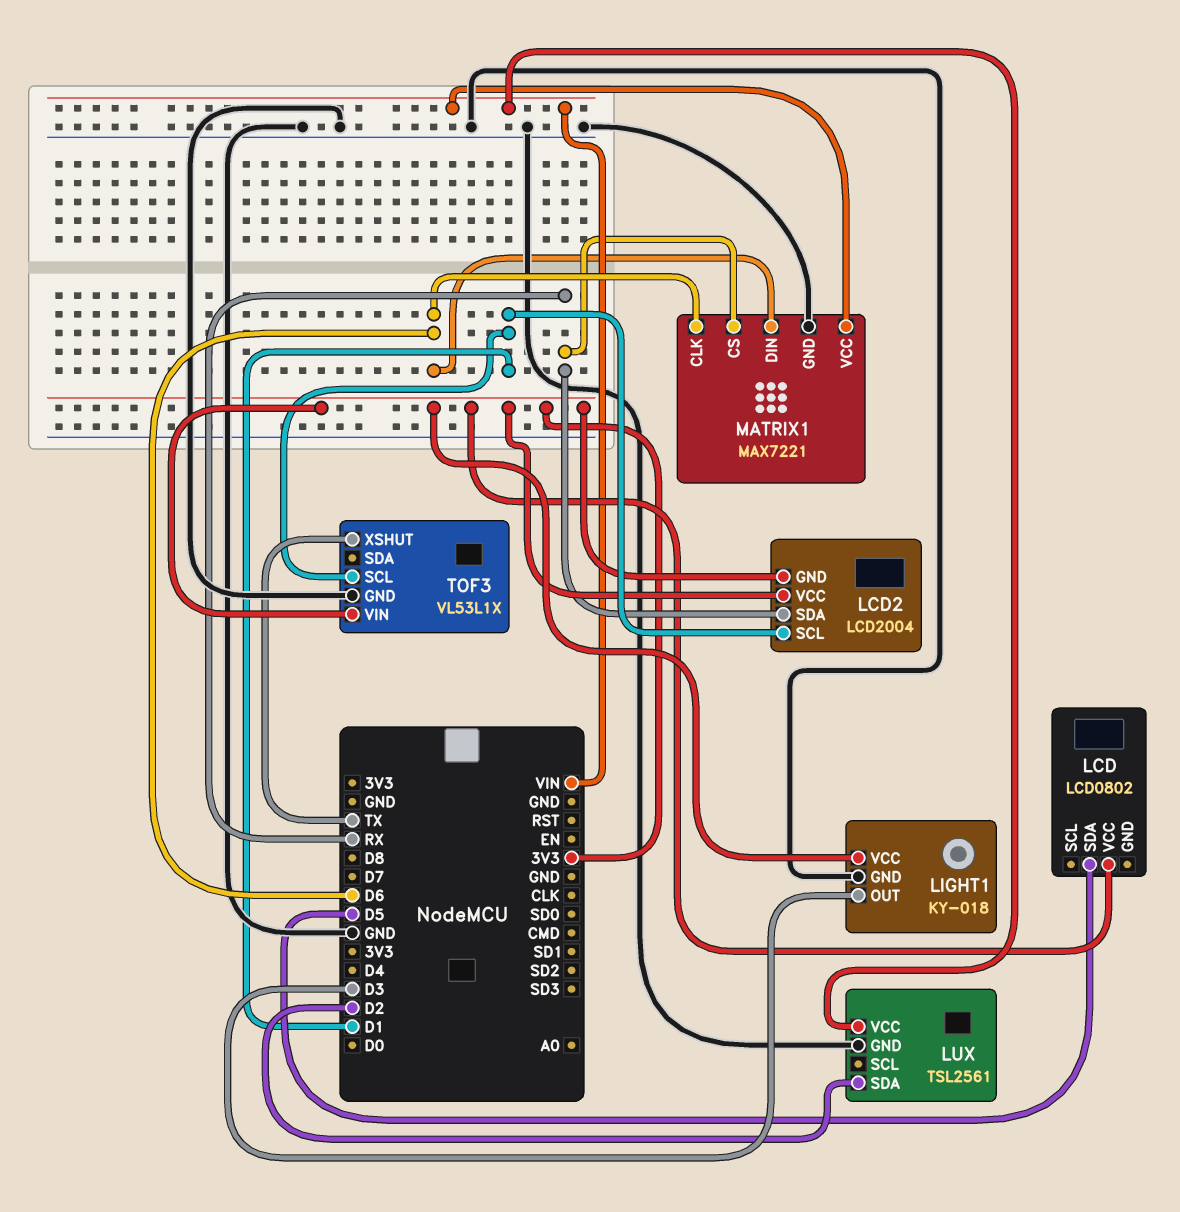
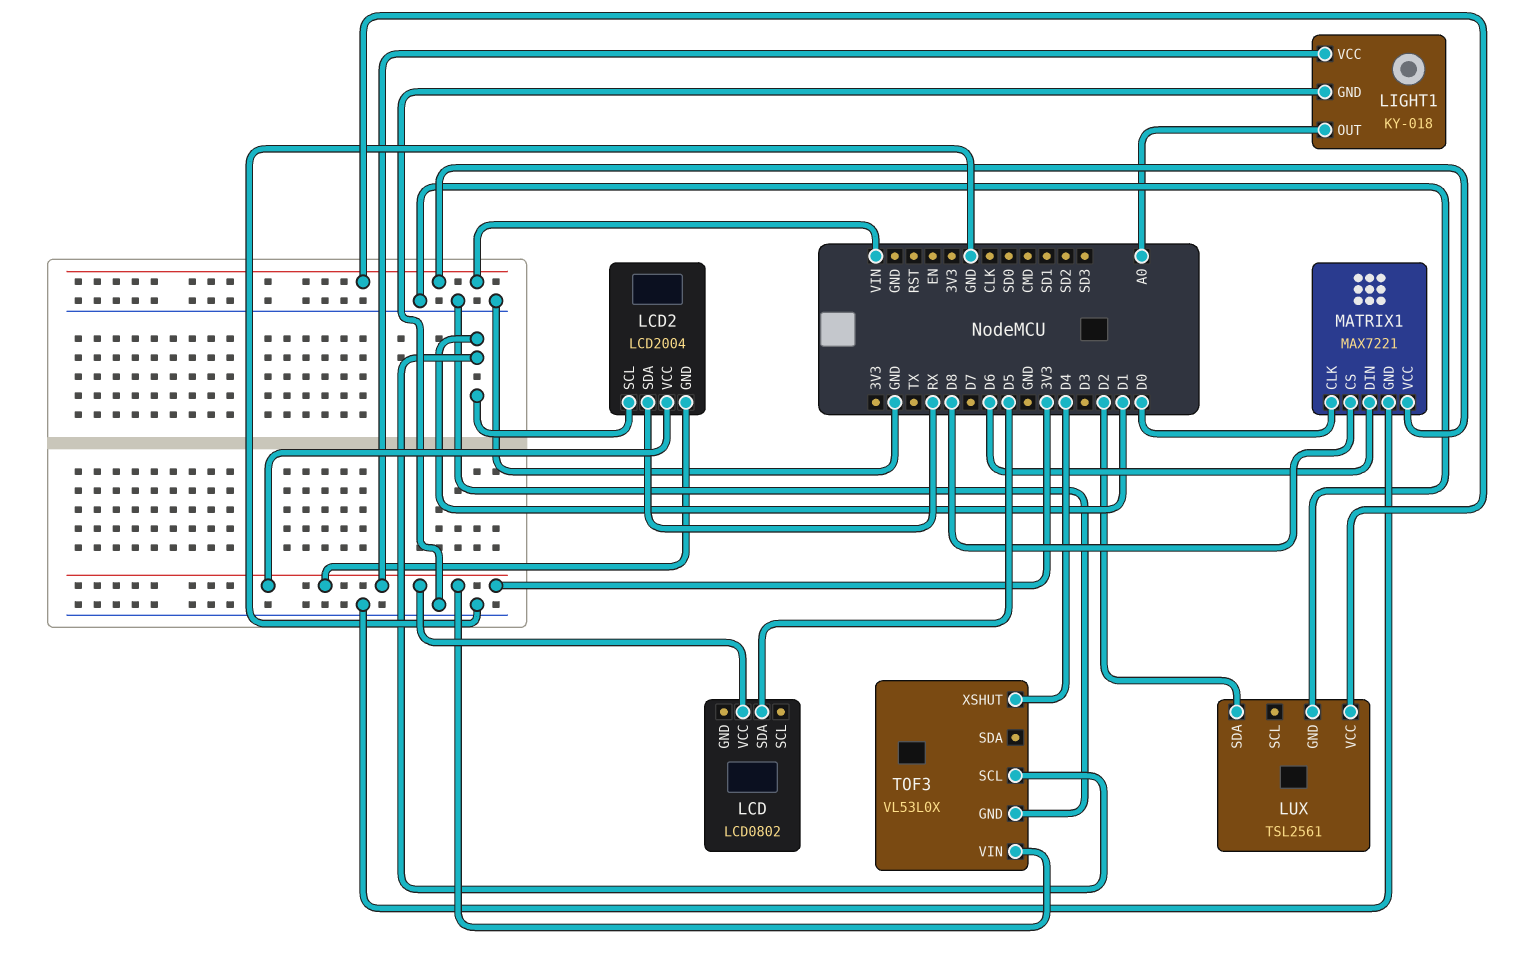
LIGHT1 pin OUT: D3 -> A0
MATRIX1 pin CLK: D6 -> D0
MATRIX1 pin CS: RX -> D8
TOF3: VL53L1X -> VL53L0X
TOF3 pin XSHUT: TX -> D4

